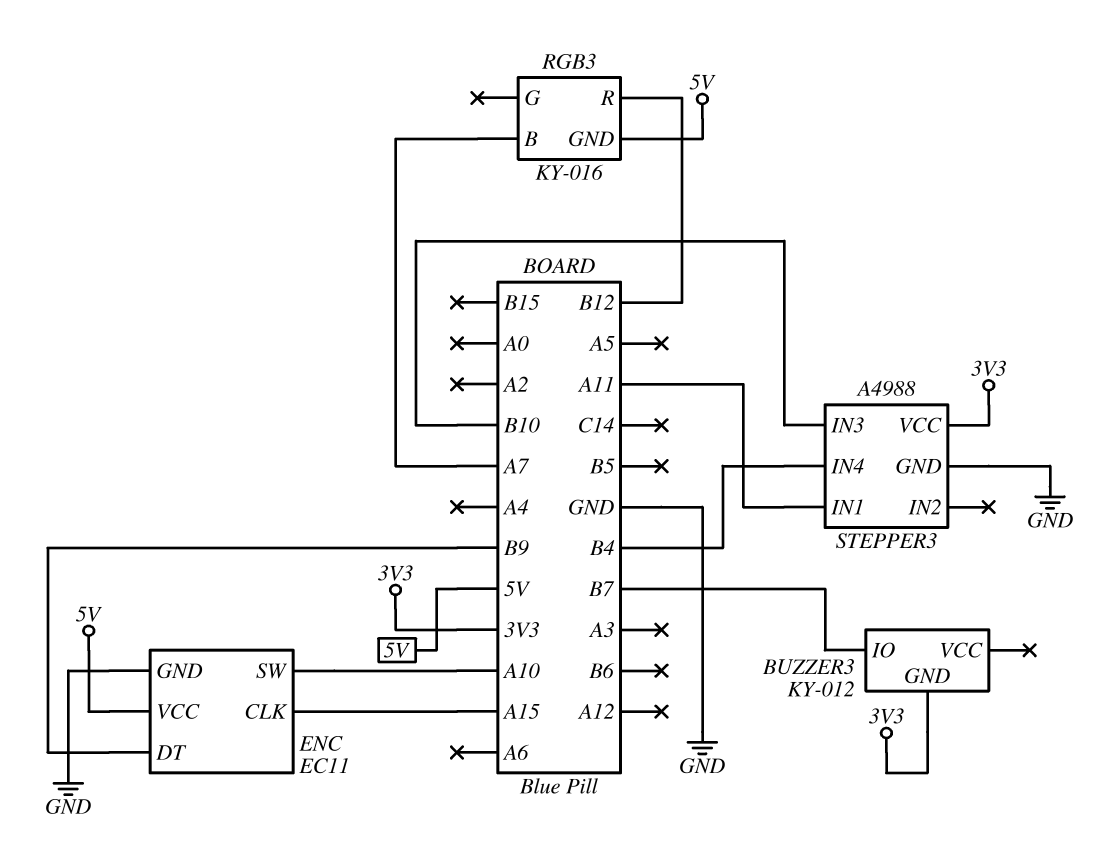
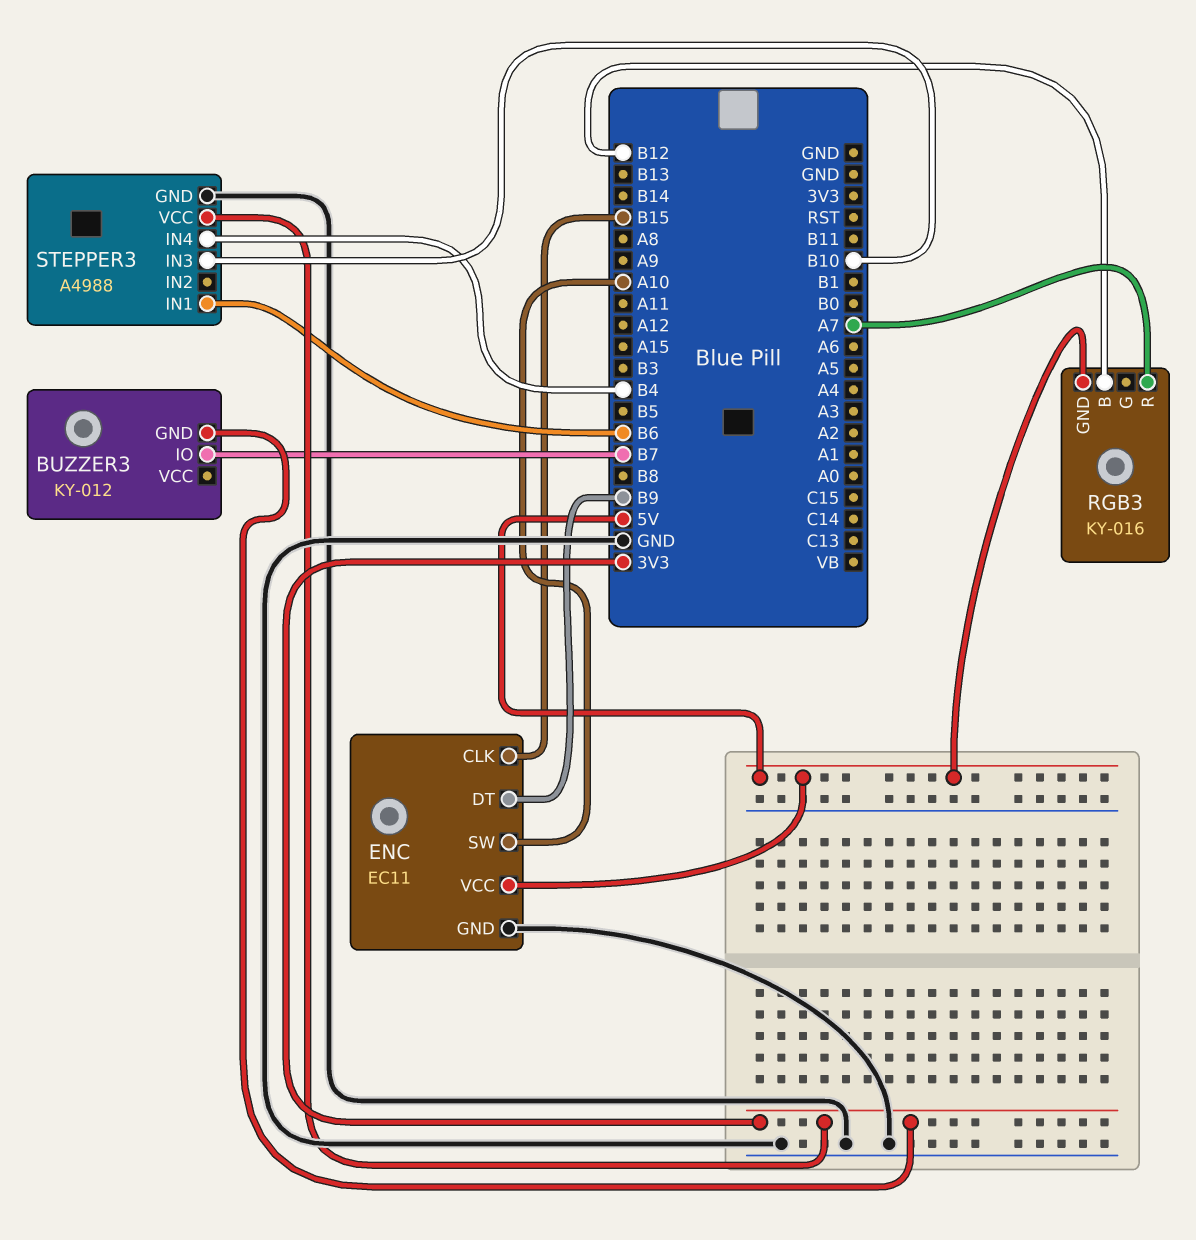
ENC pin CLK: A15 -> B15
RGB3 pin B: A7 -> B12
RGB3 pin R: B12 -> A7
STEPPER3 pin IN1: A11 -> B6

